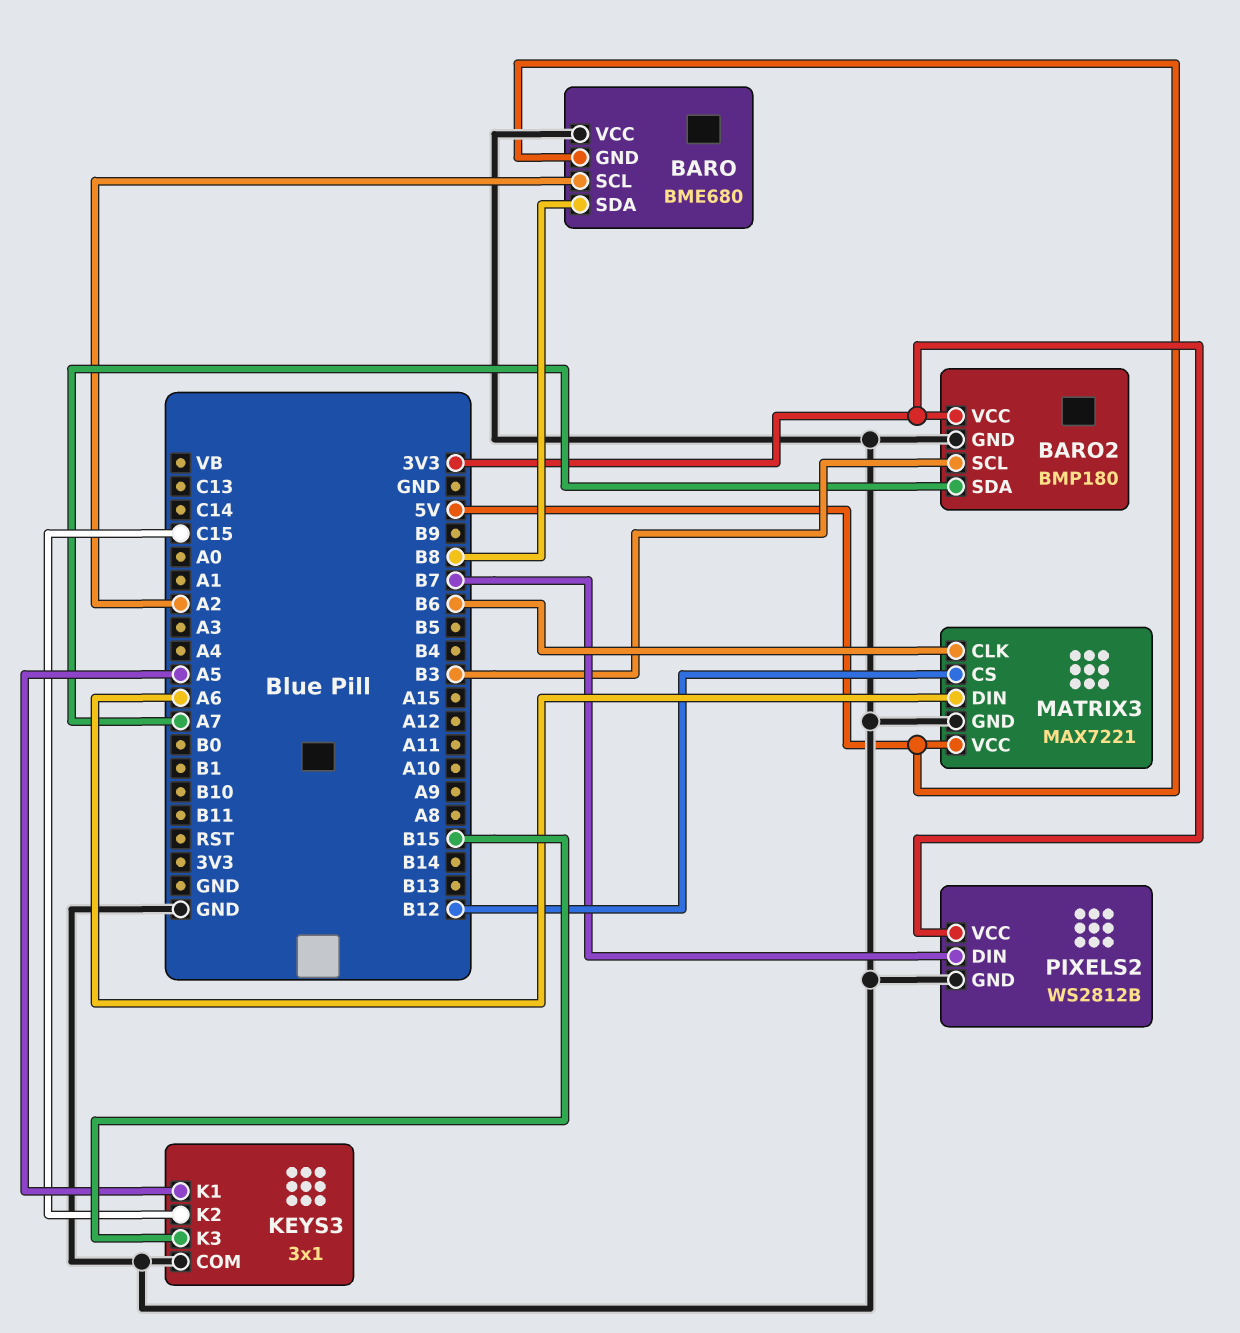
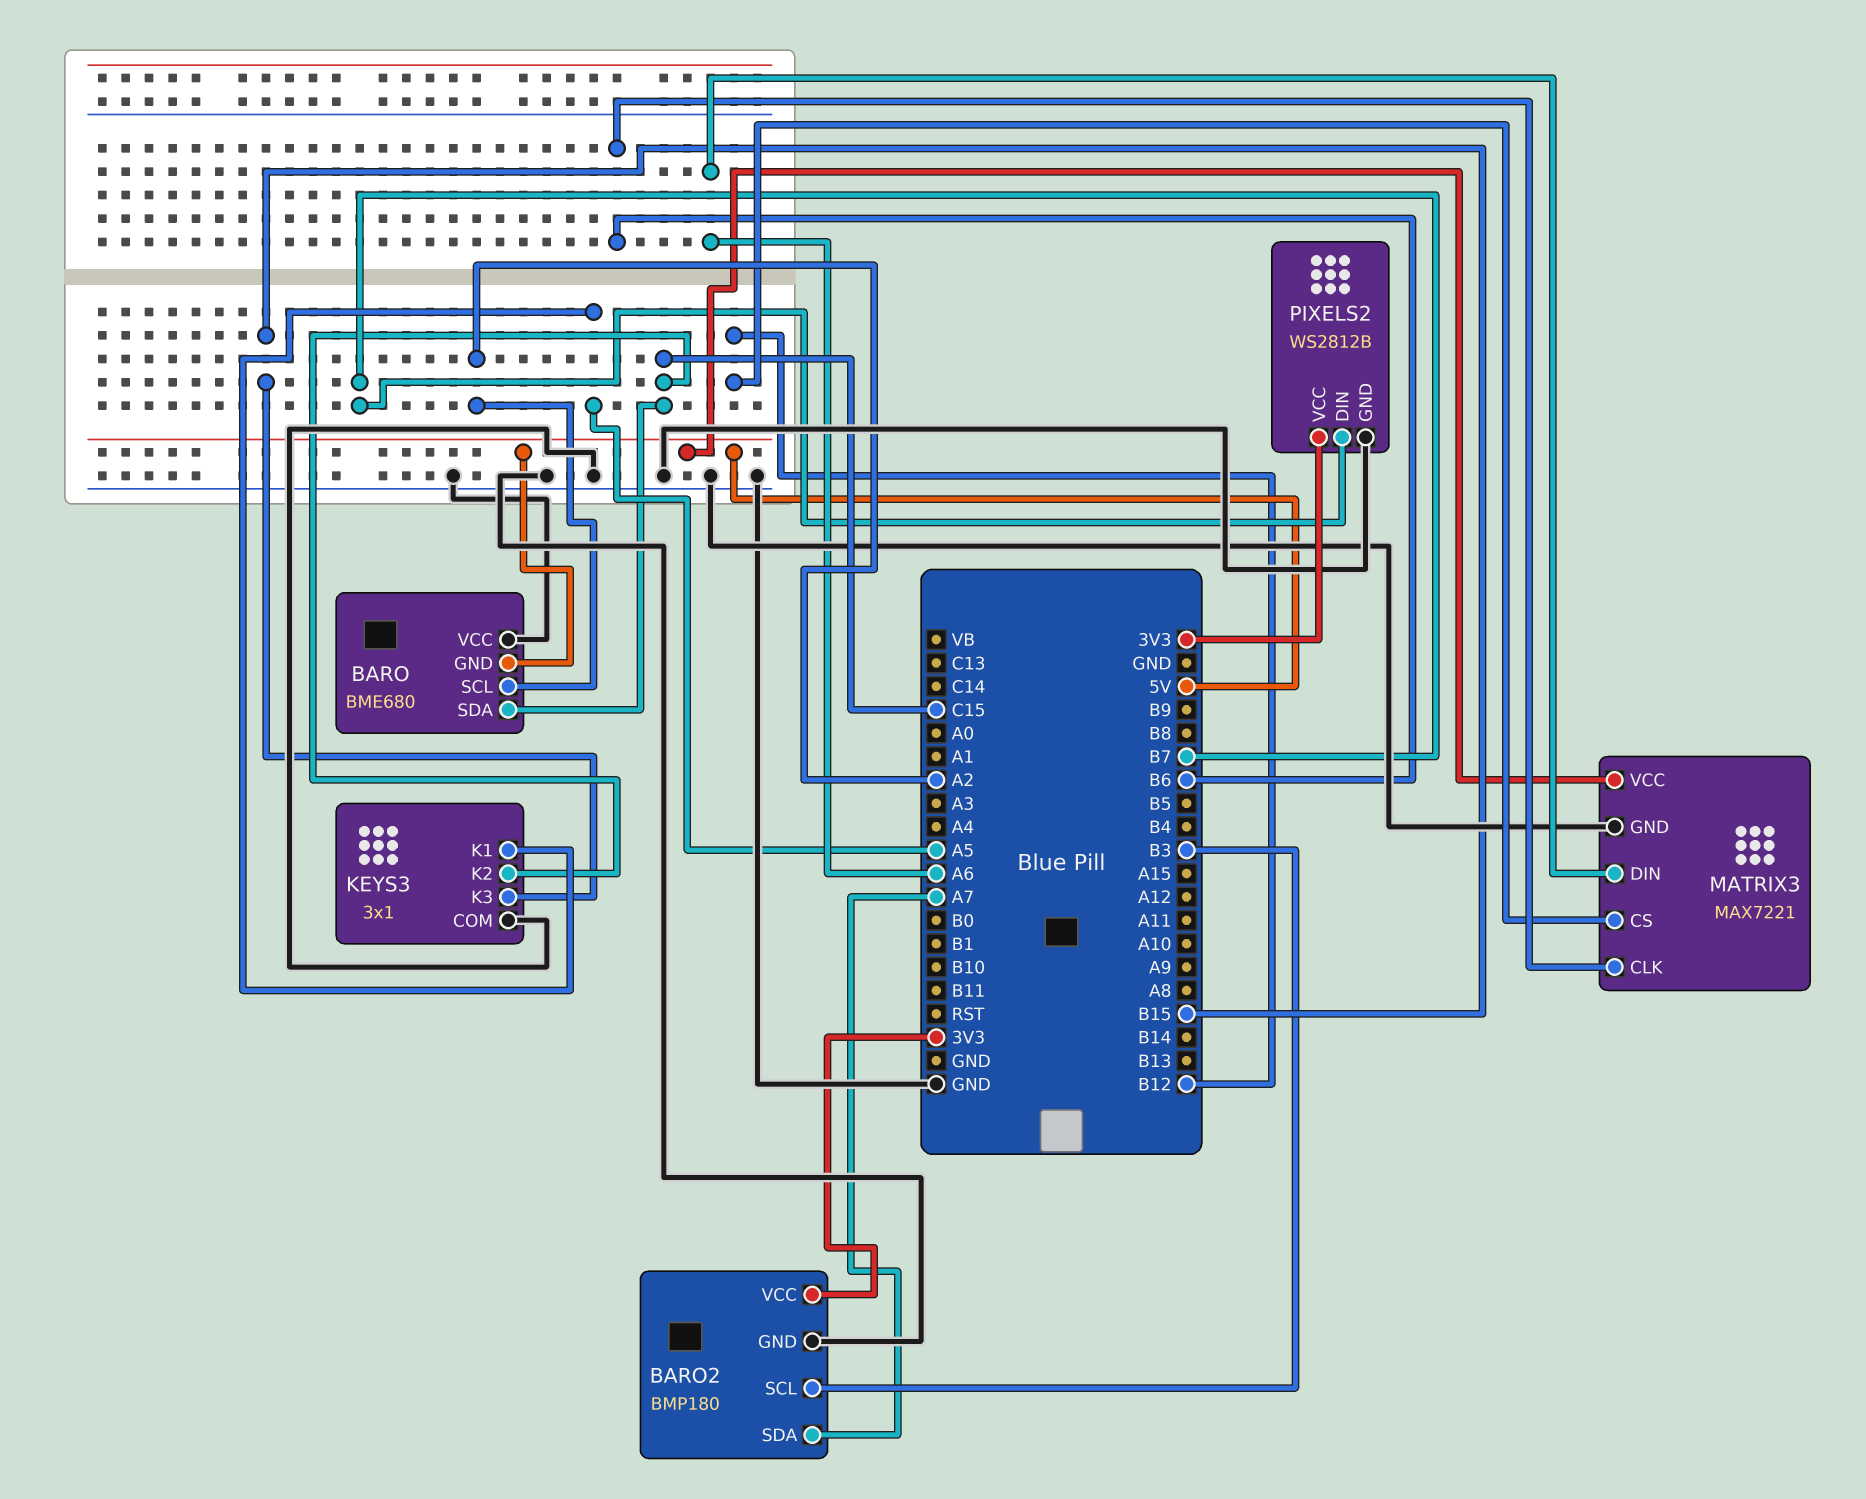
BARO pin SDA: B8 -> C15

